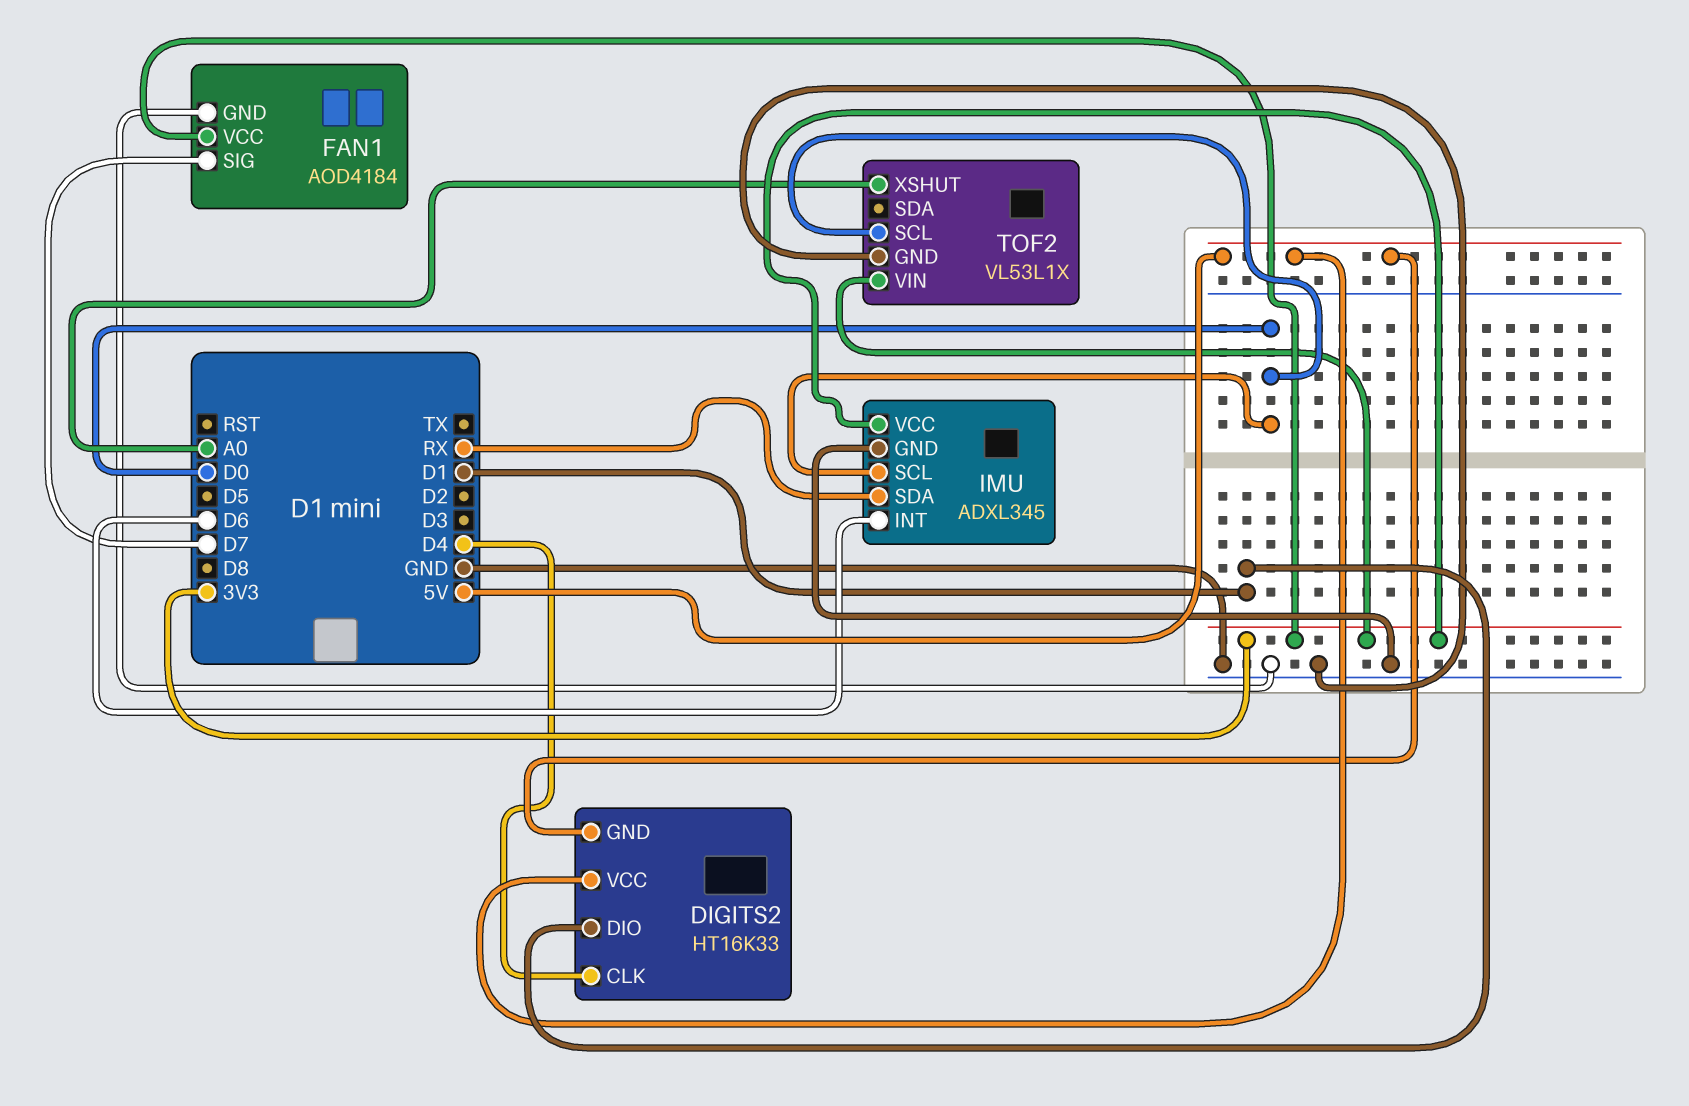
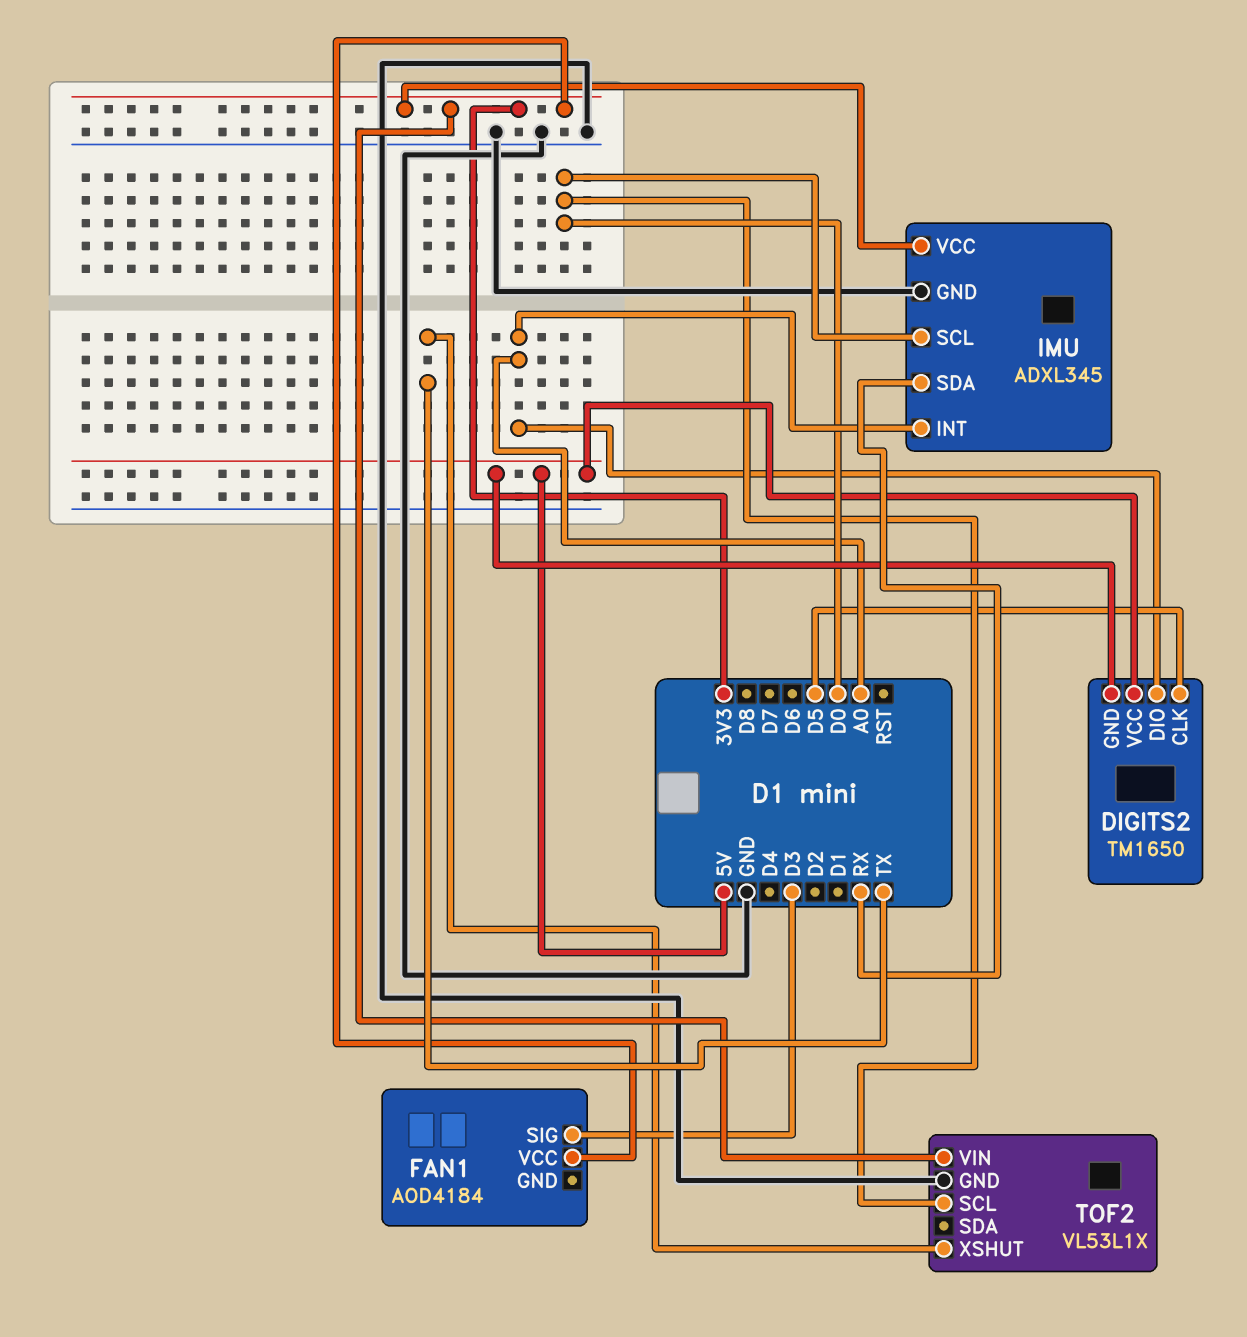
DIGITS2: HT16K33 -> TM1650
DIGITS2 pin CLK: D4 -> D5
DIGITS2 pin DIO: D1 -> A0
FAN1 pin GND: GND -> none
FAN1 pin SIG: D7 -> D3
IMU pin INT: D6 -> A0
TOF2 pin XSHUT: A0 -> TX

